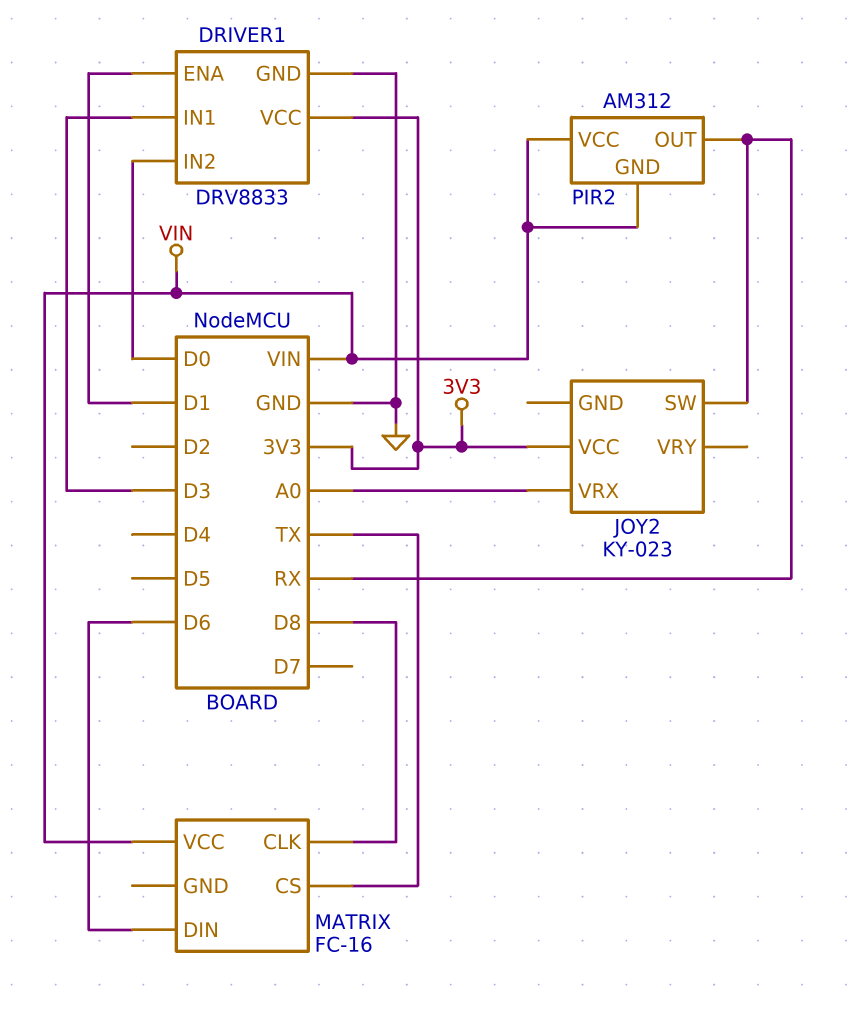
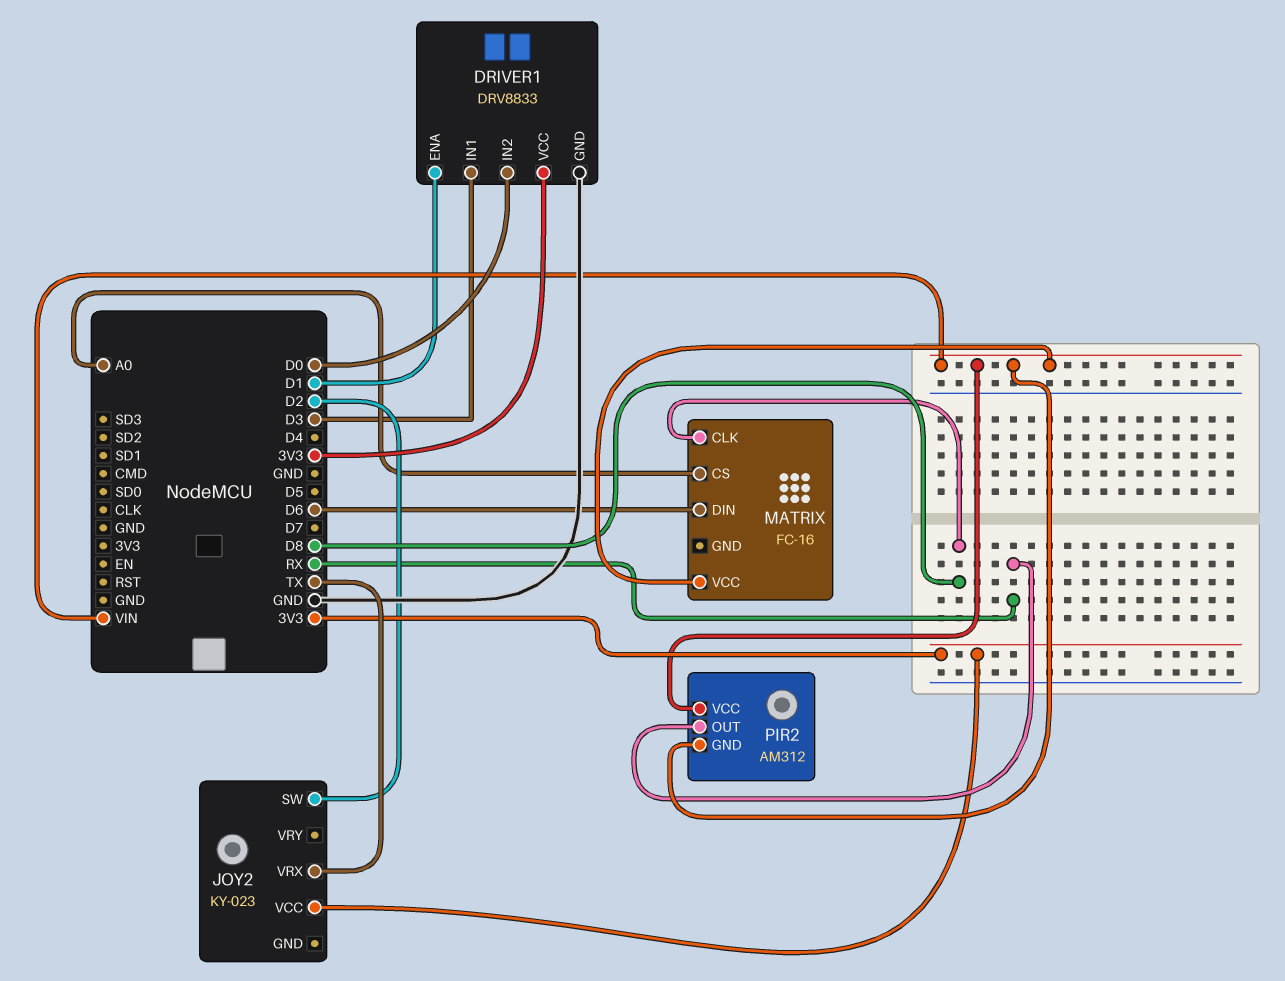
JOY2 pin SW: RX -> D2
JOY2 pin VRX: A0 -> TX
MATRIX pin CS: TX -> A0

